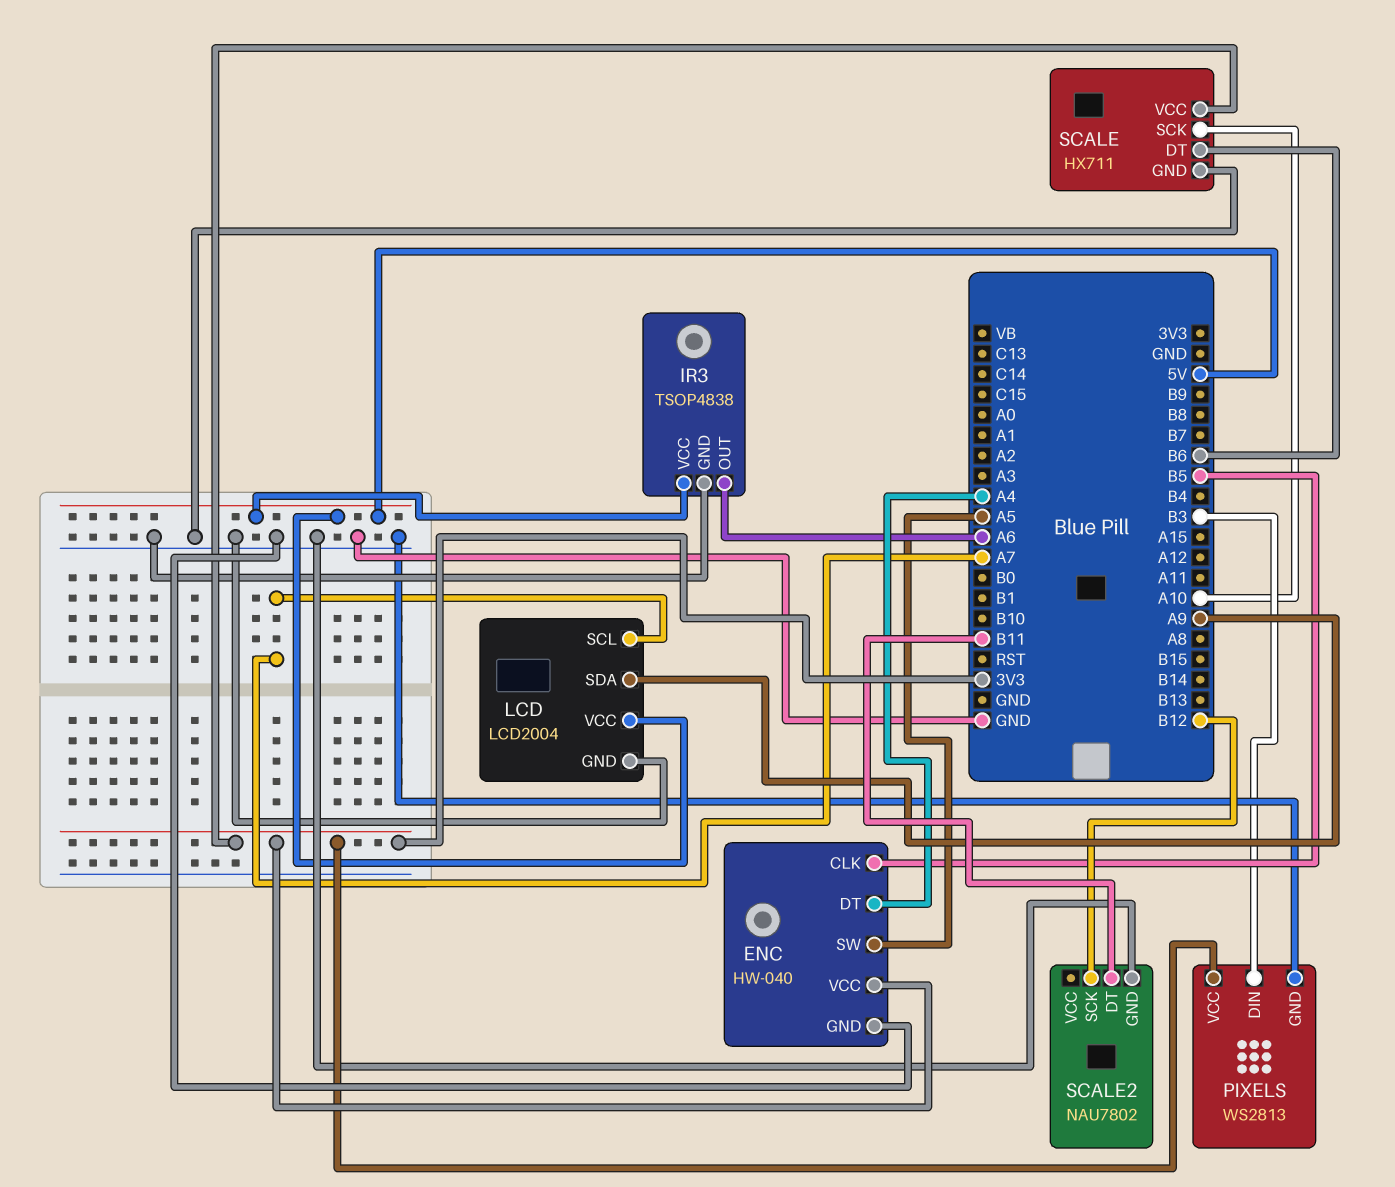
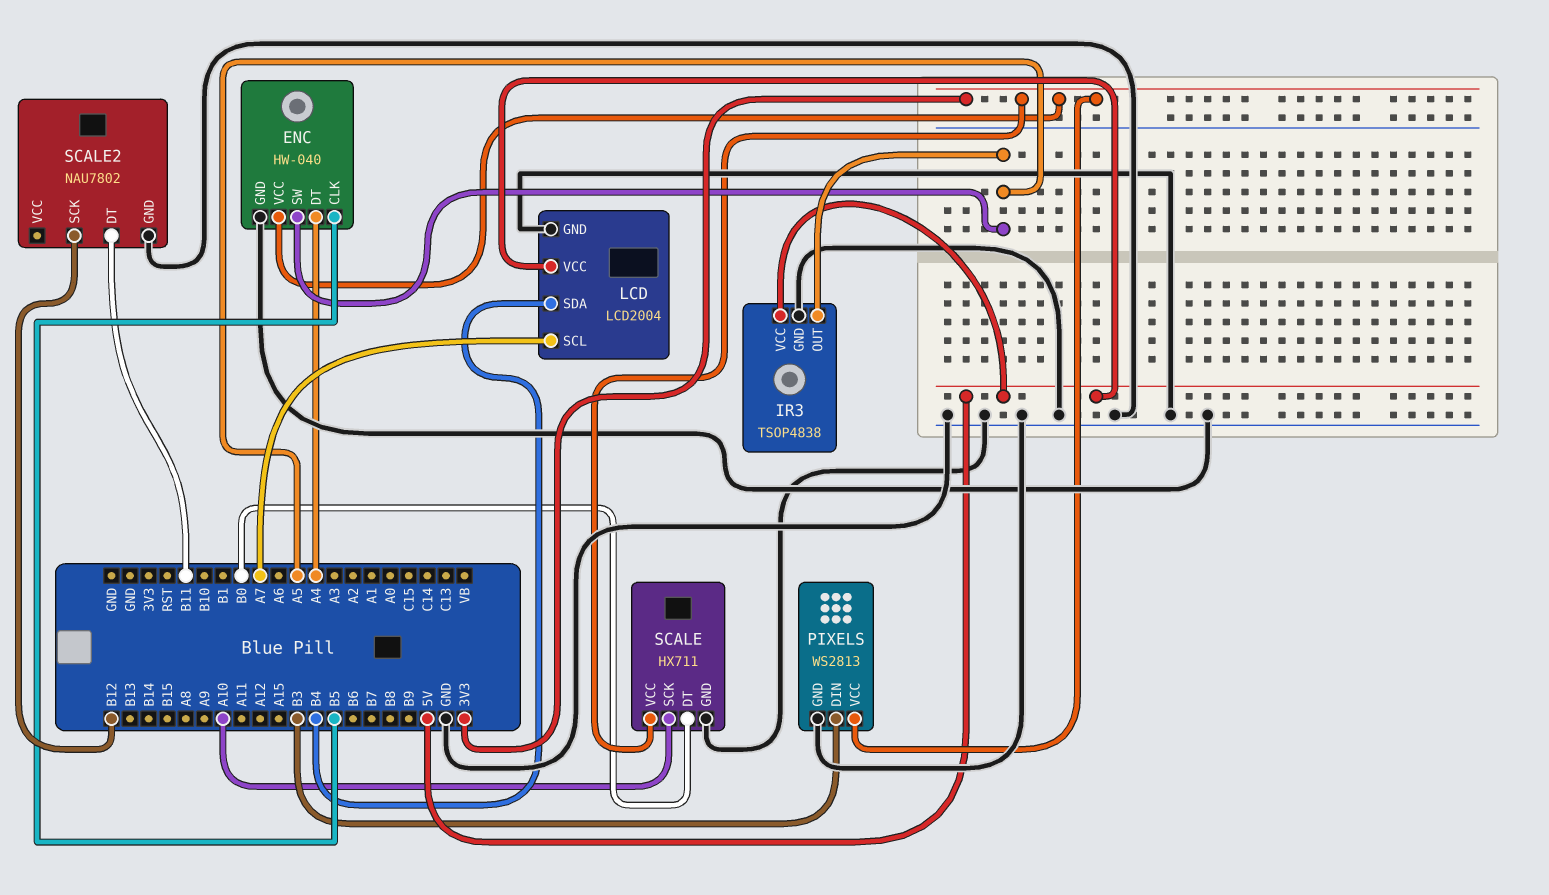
IR3 pin OUT: A6 -> A5
LCD pin SDA: A9 -> B4
SCALE pin DT: B6 -> B0

